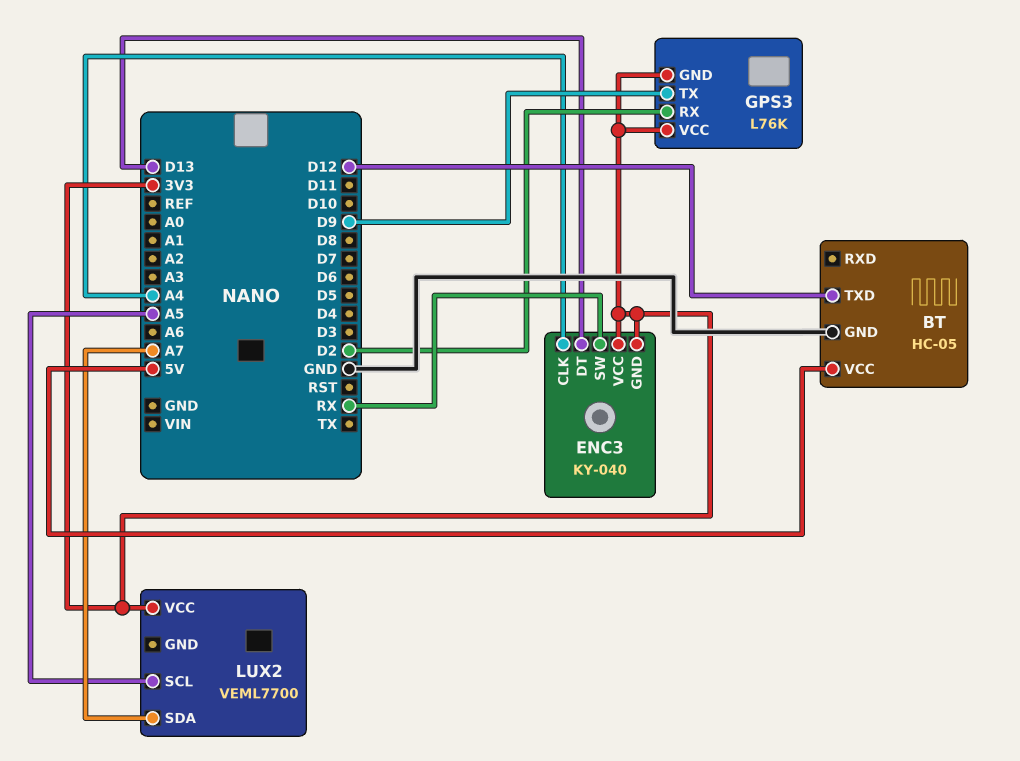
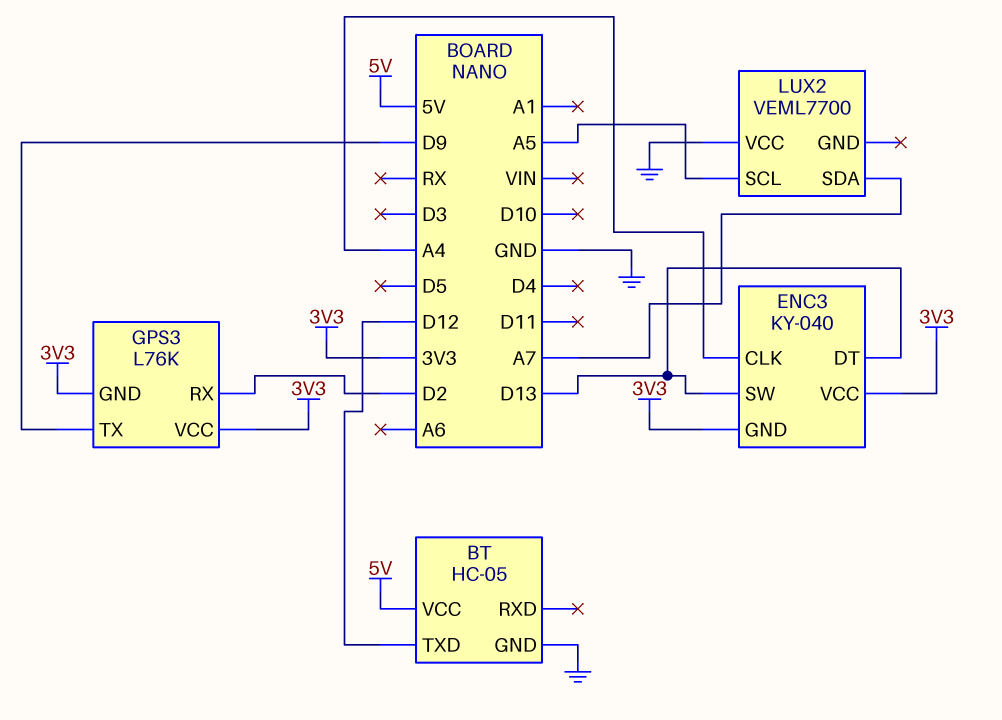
ENC3 pin SW: RX -> D13
LUX2 pin VCC: 3V3 -> GND

